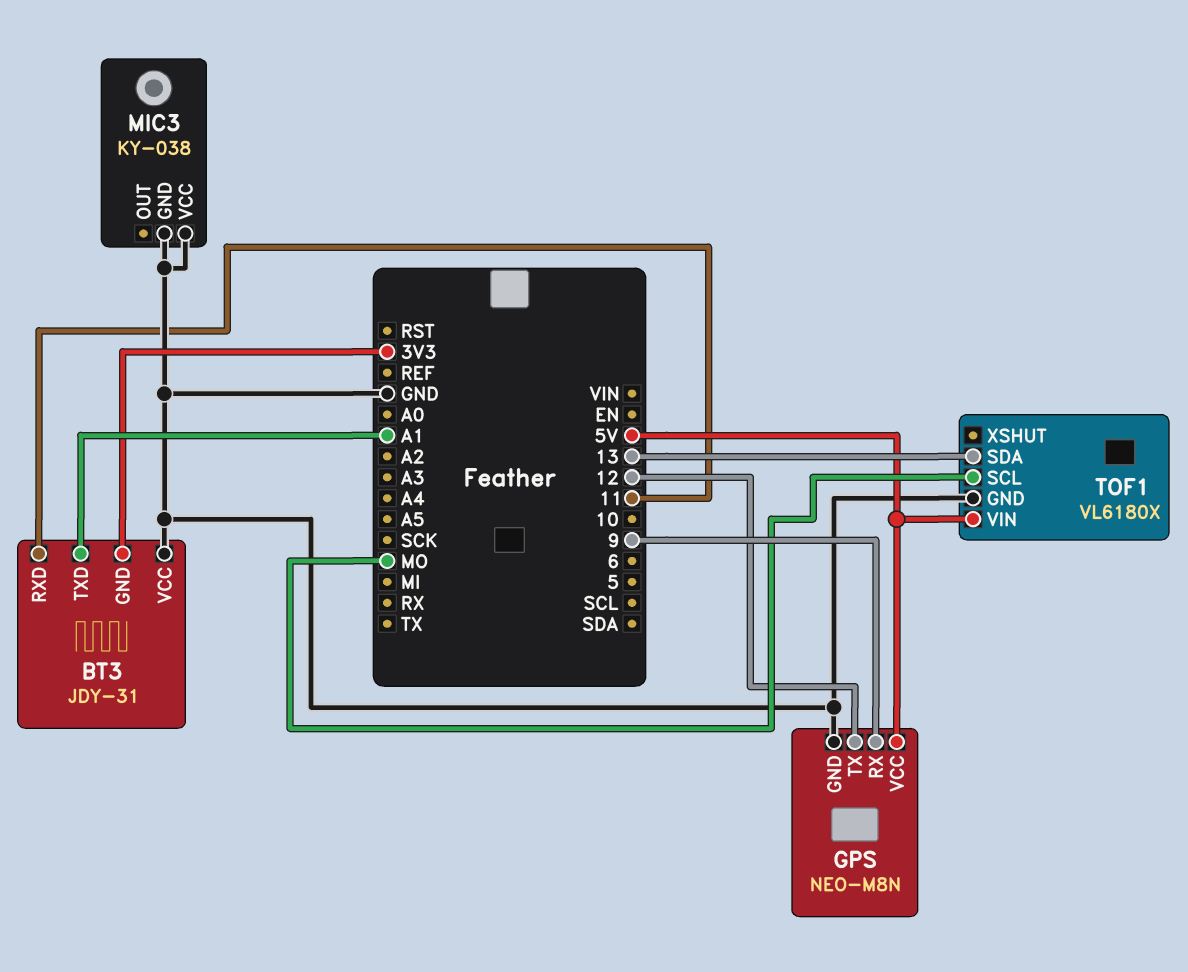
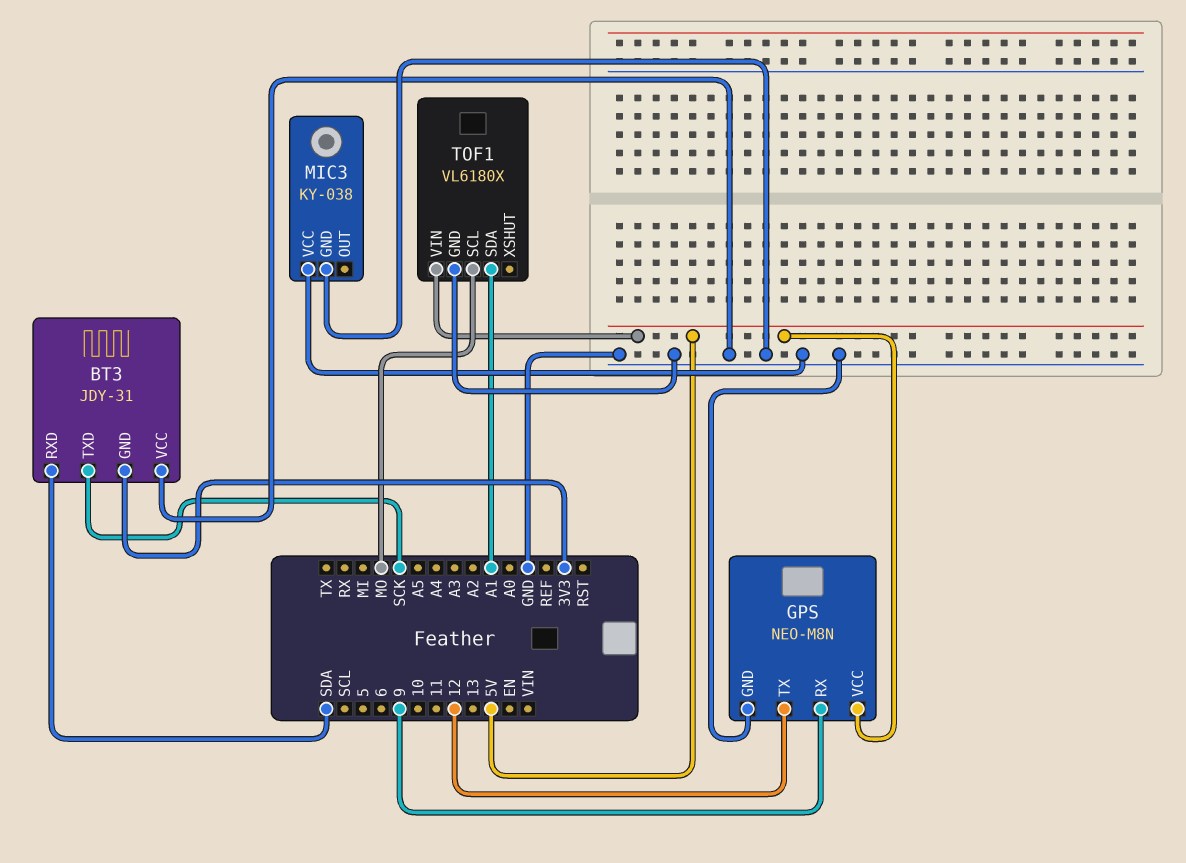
BT3 pin RXD: 11 -> SDA
BT3 pin TXD: A1 -> SCK
TOF1 pin SDA: 13 -> A1

